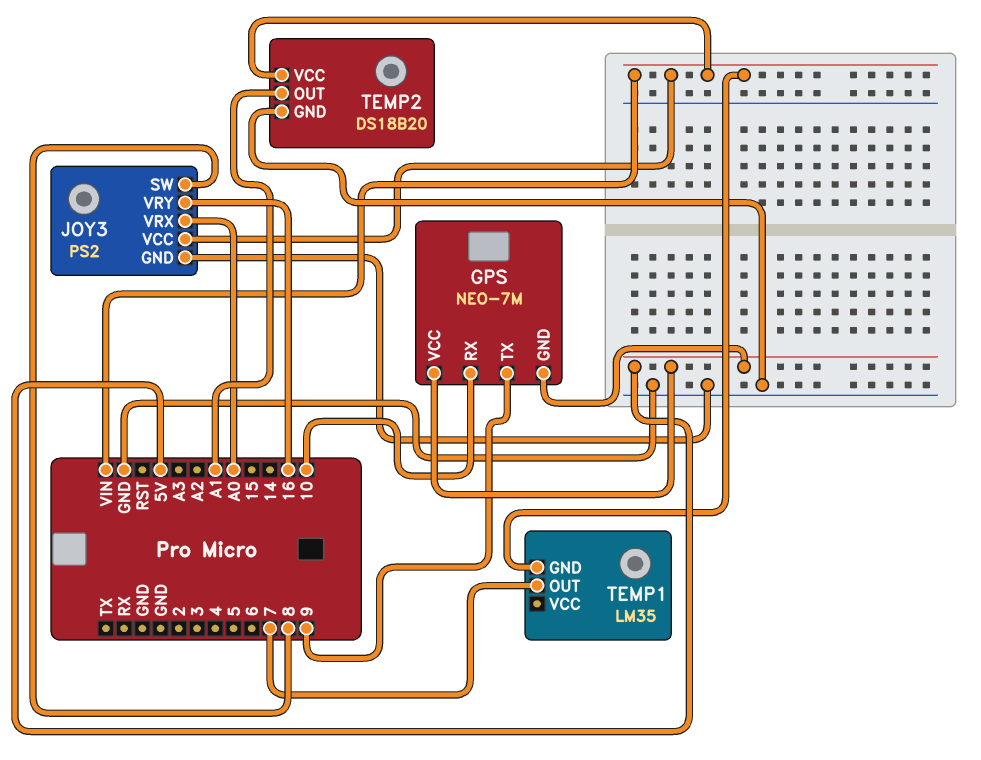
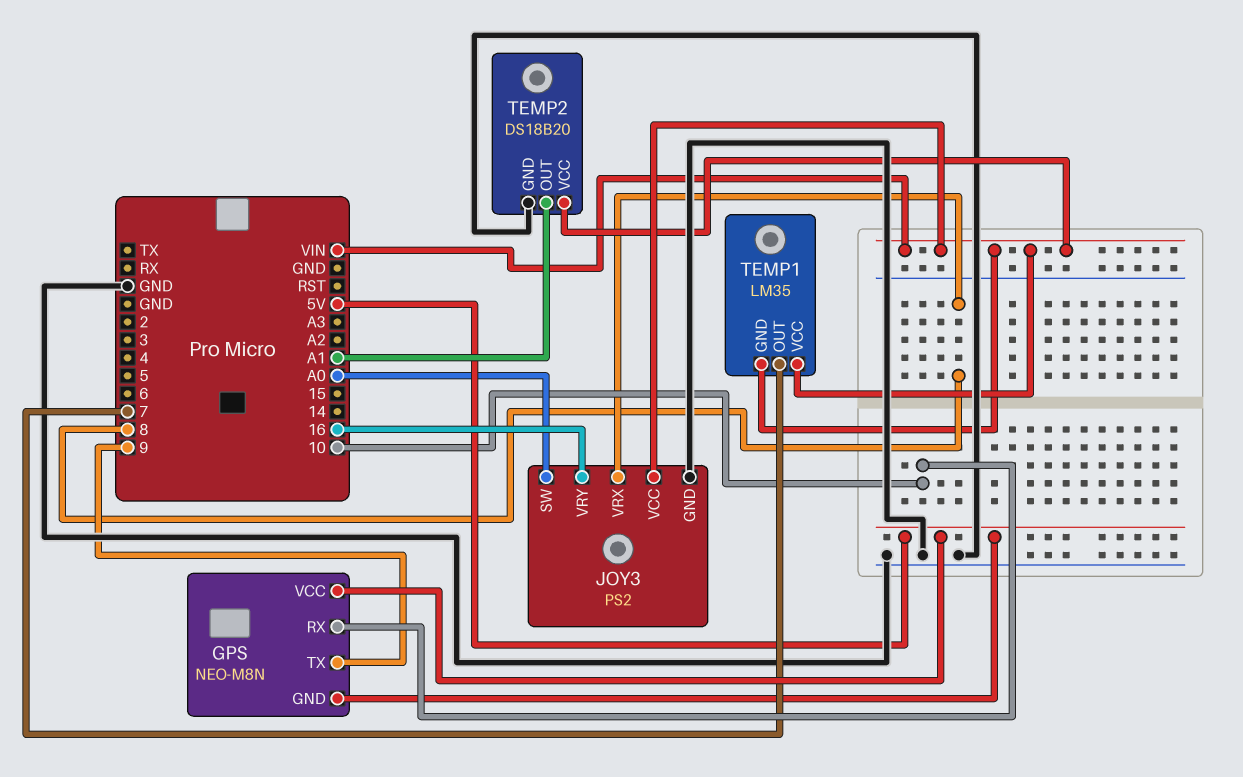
GPS: NEO-7M -> NEO-M8N
JOY3 pin SW: 8 -> A0
JOY3 pin VRX: A0 -> 8
TEMP1 pin VCC: none -> VIN

